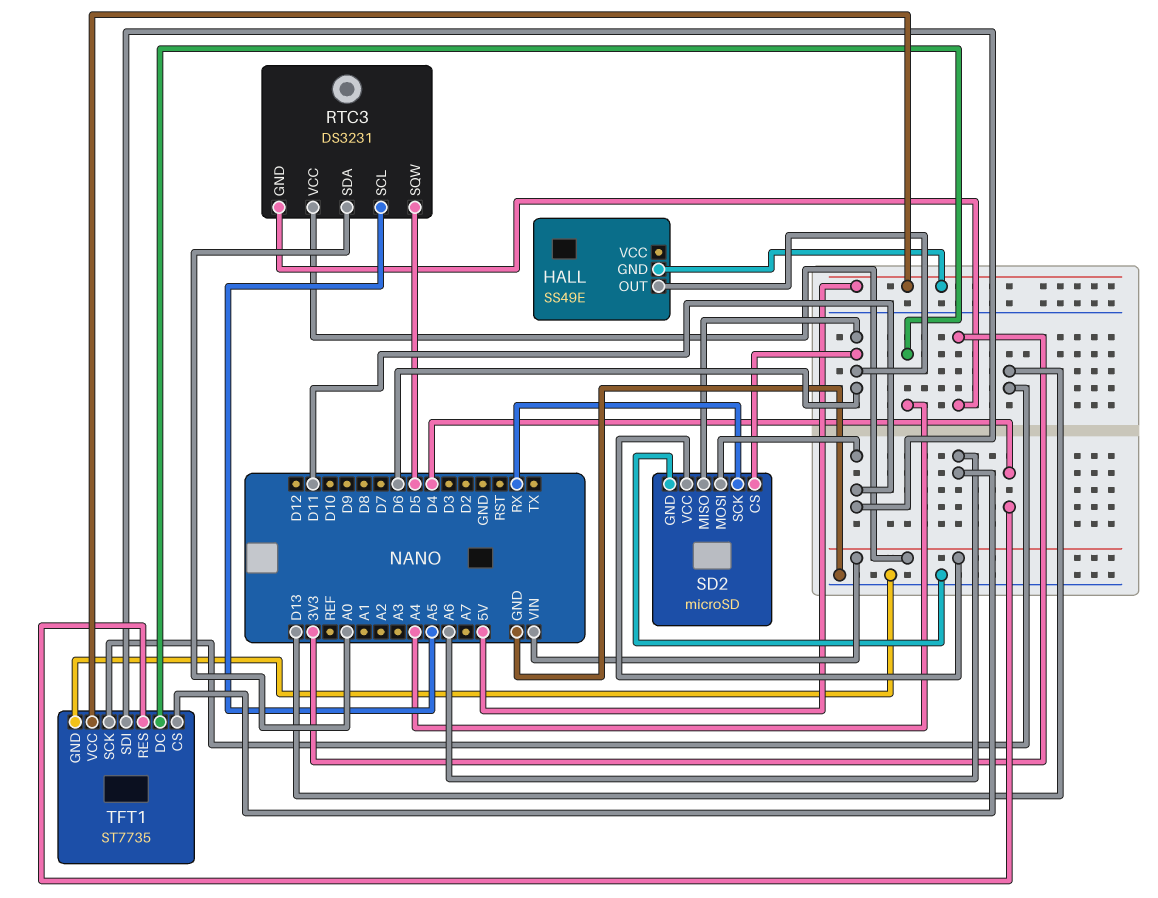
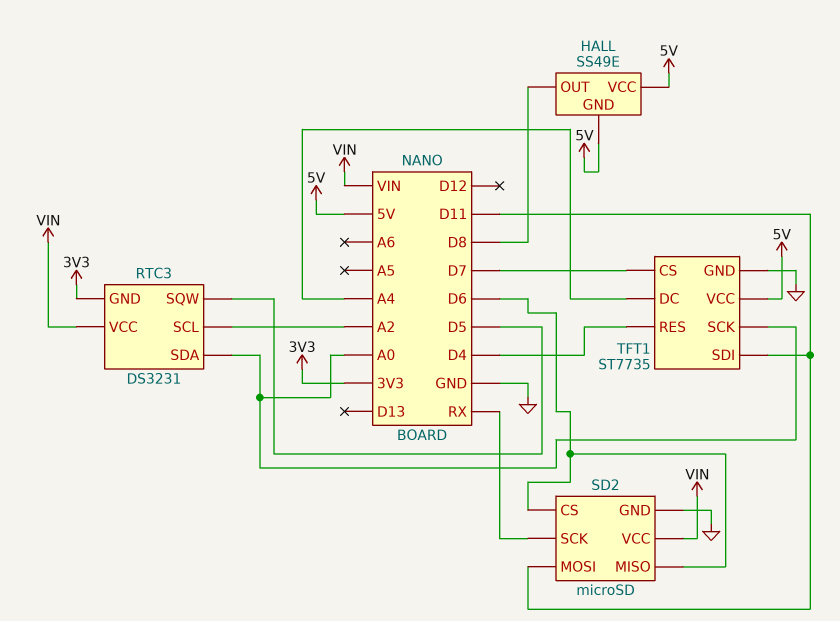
HALL pin OUT: D6 -> D8
HALL pin VCC: none -> 5V
RTC3 pin SCL: A5 -> A2
TFT1 pin CS: A6 -> D7
TFT1 pin SCK: D13 -> A0

